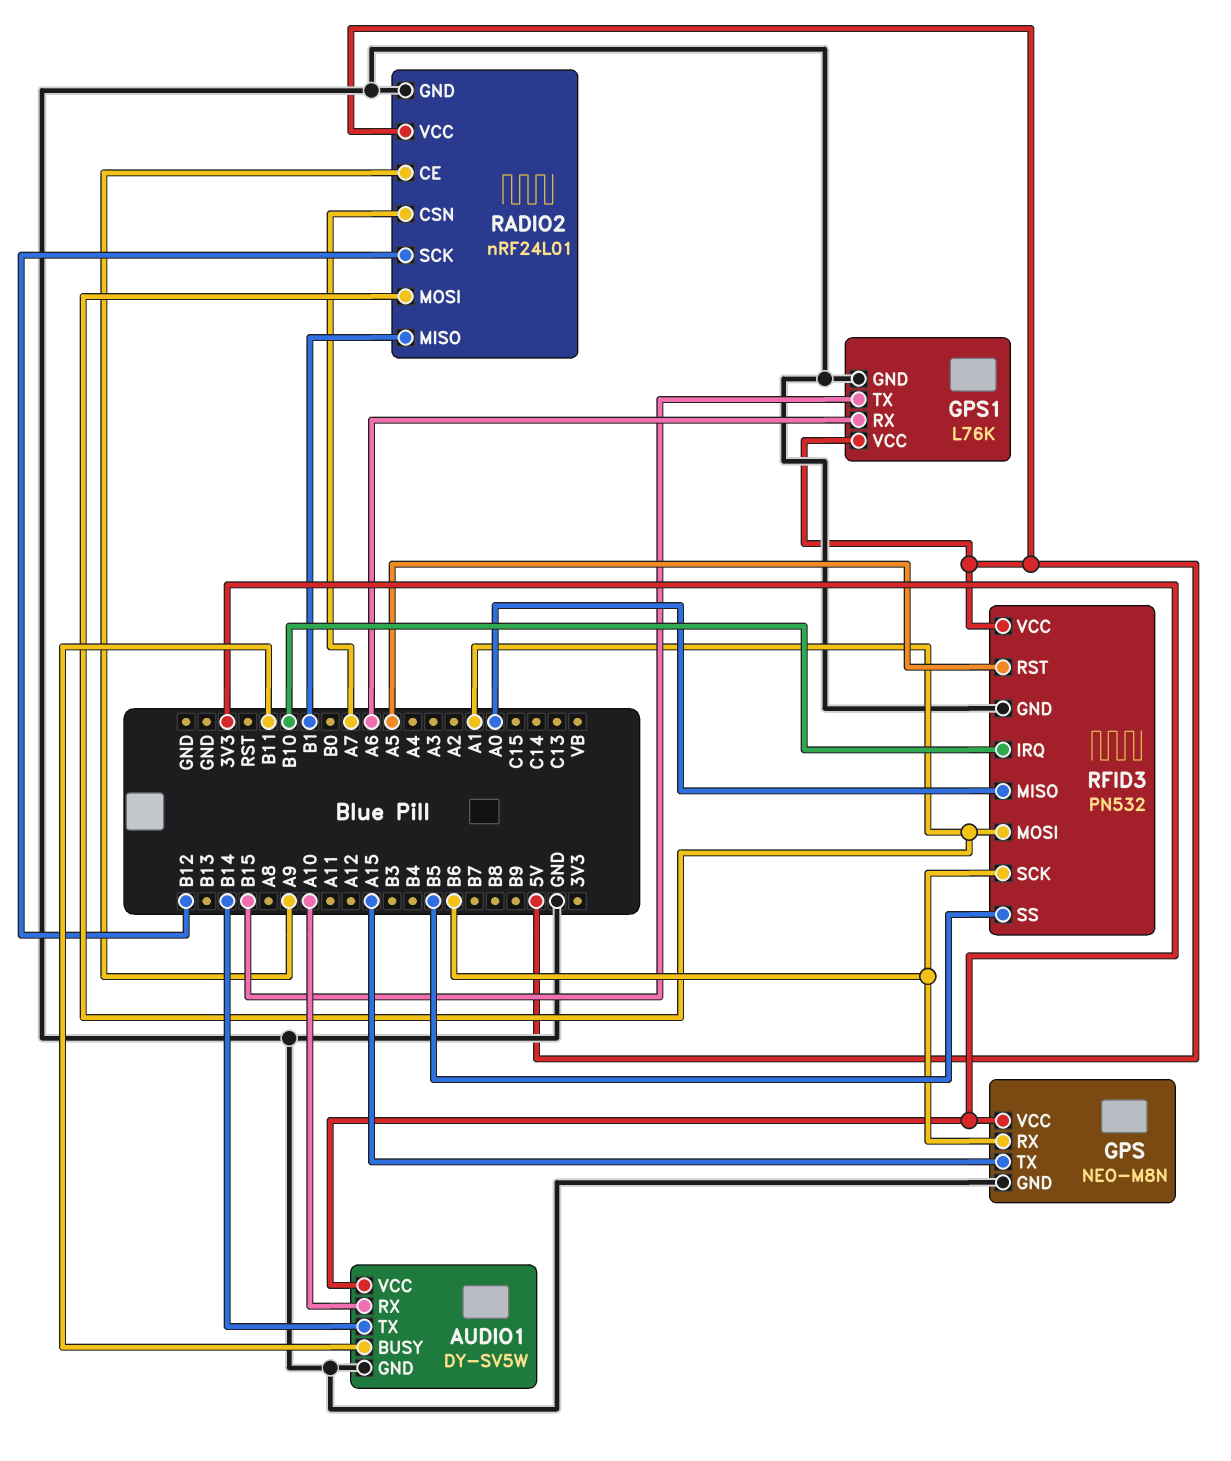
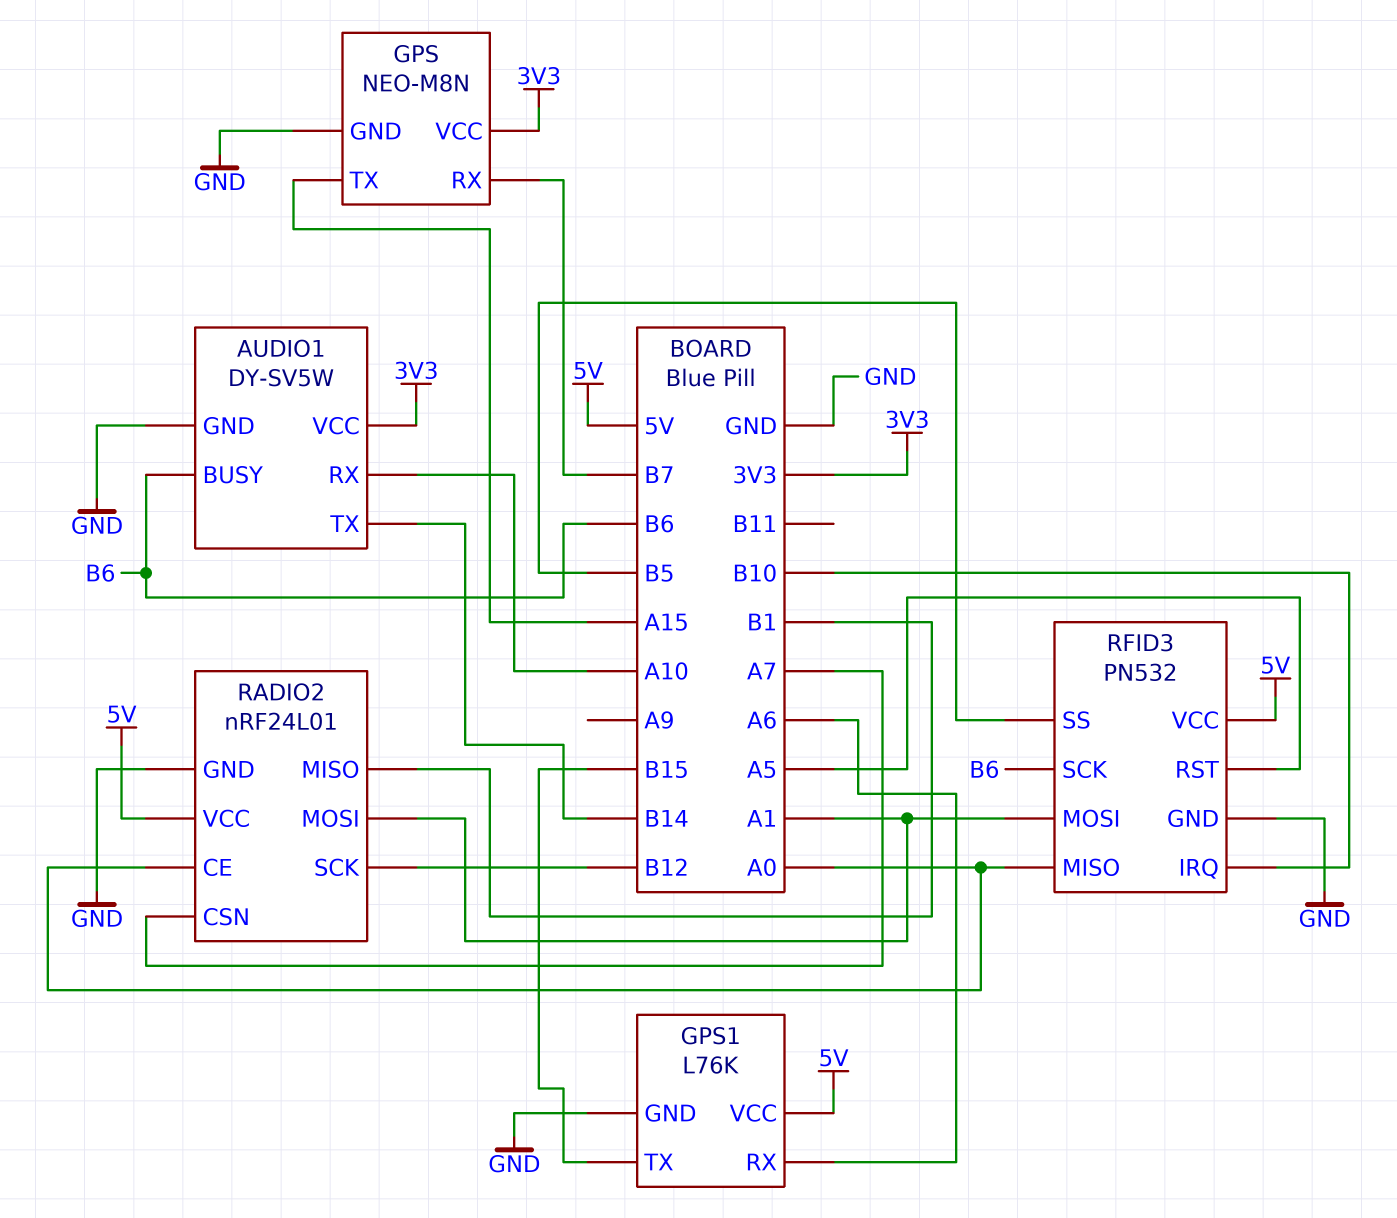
AUDIO1 pin BUSY: B11 -> B6
GPS pin RX: B6 -> B7
RADIO2 pin CE: A9 -> A0

